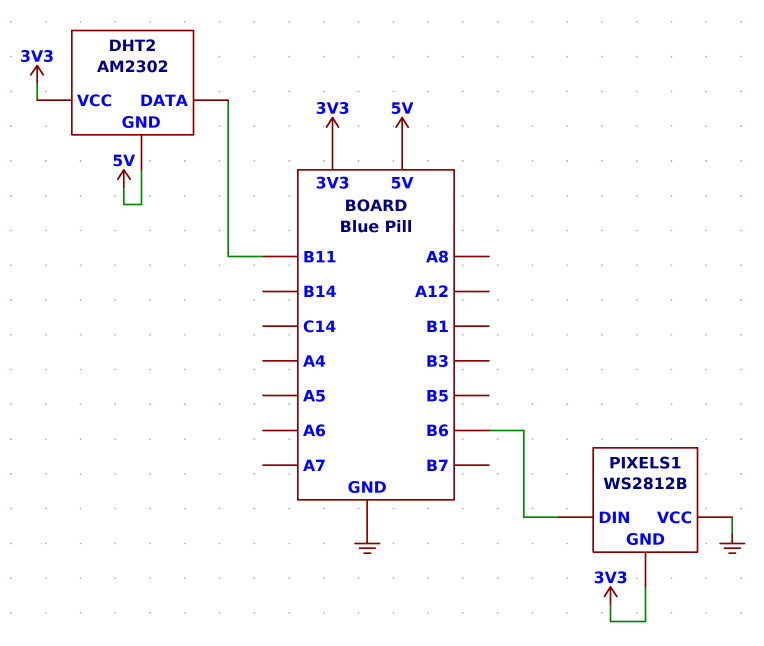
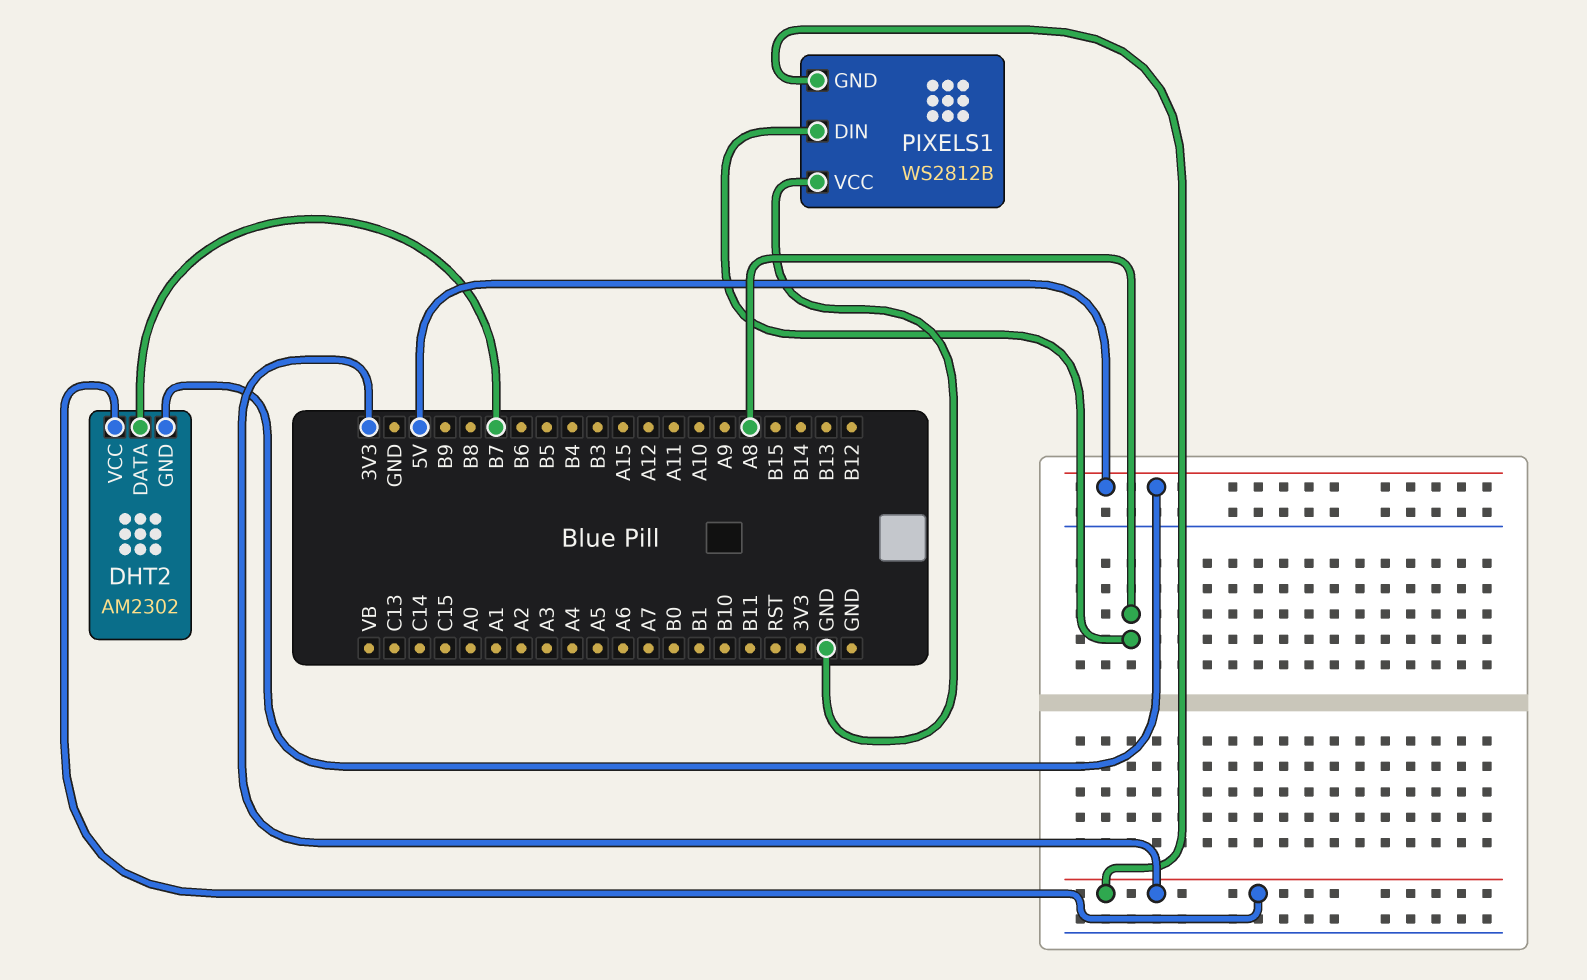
DHT2 pin DATA: B11 -> B7
PIXELS1 pin DIN: B6 -> A8

